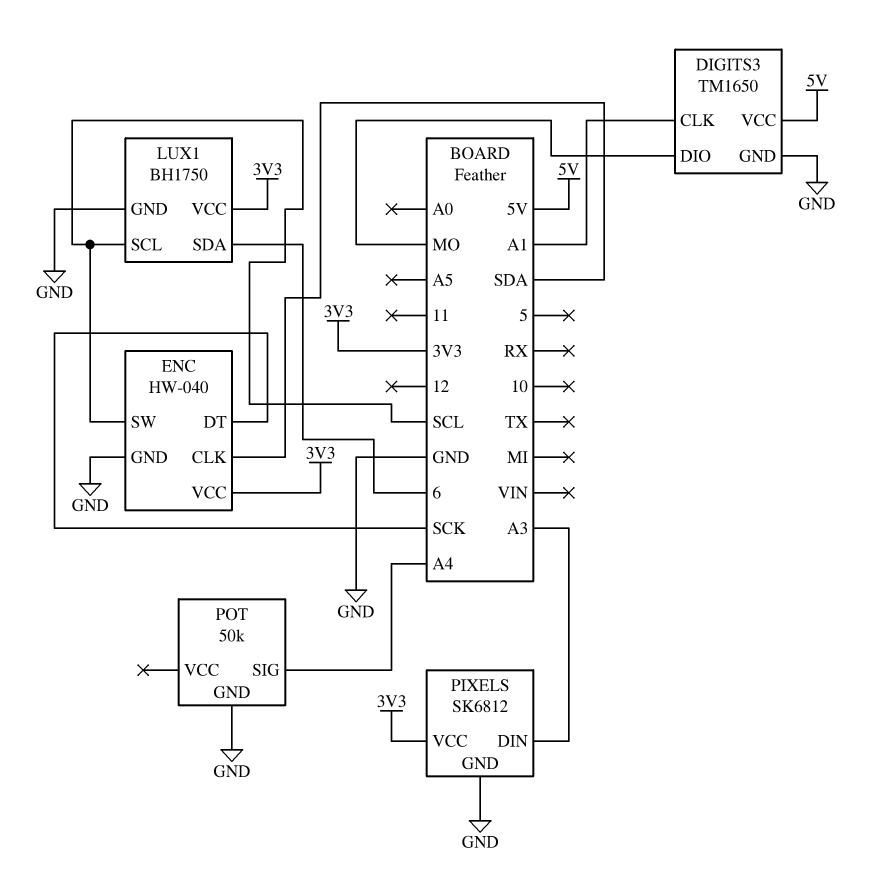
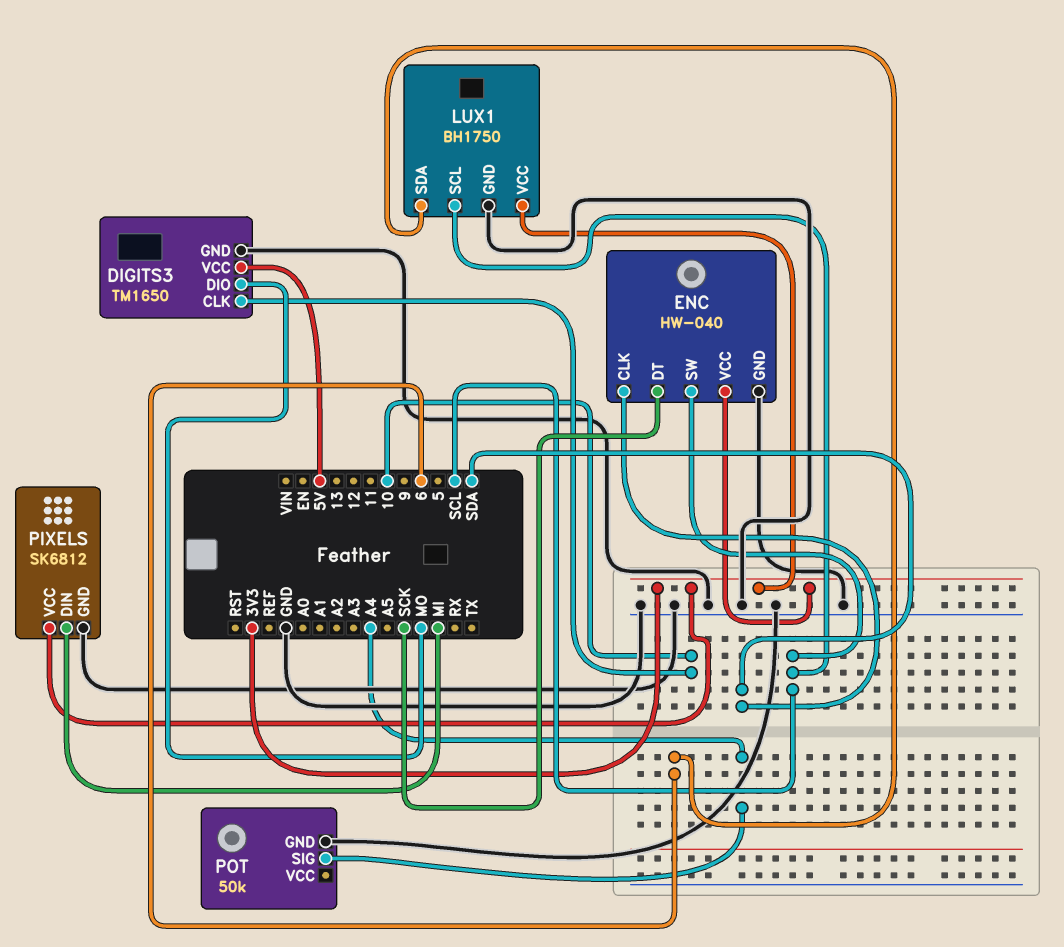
DIGITS3 pin CLK: A1 -> 10
PIXELS pin DIN: A3 -> MI

